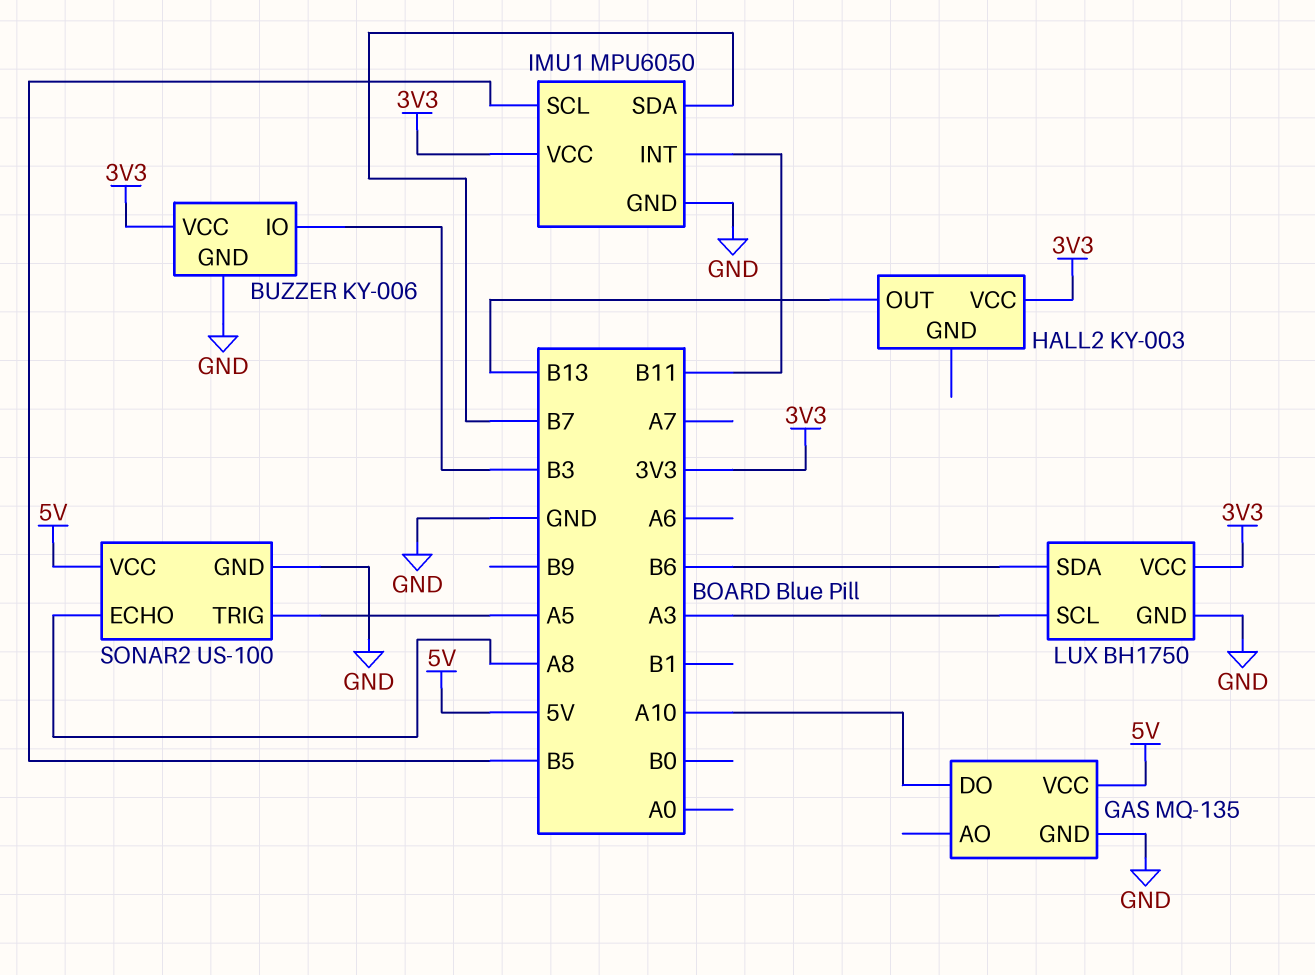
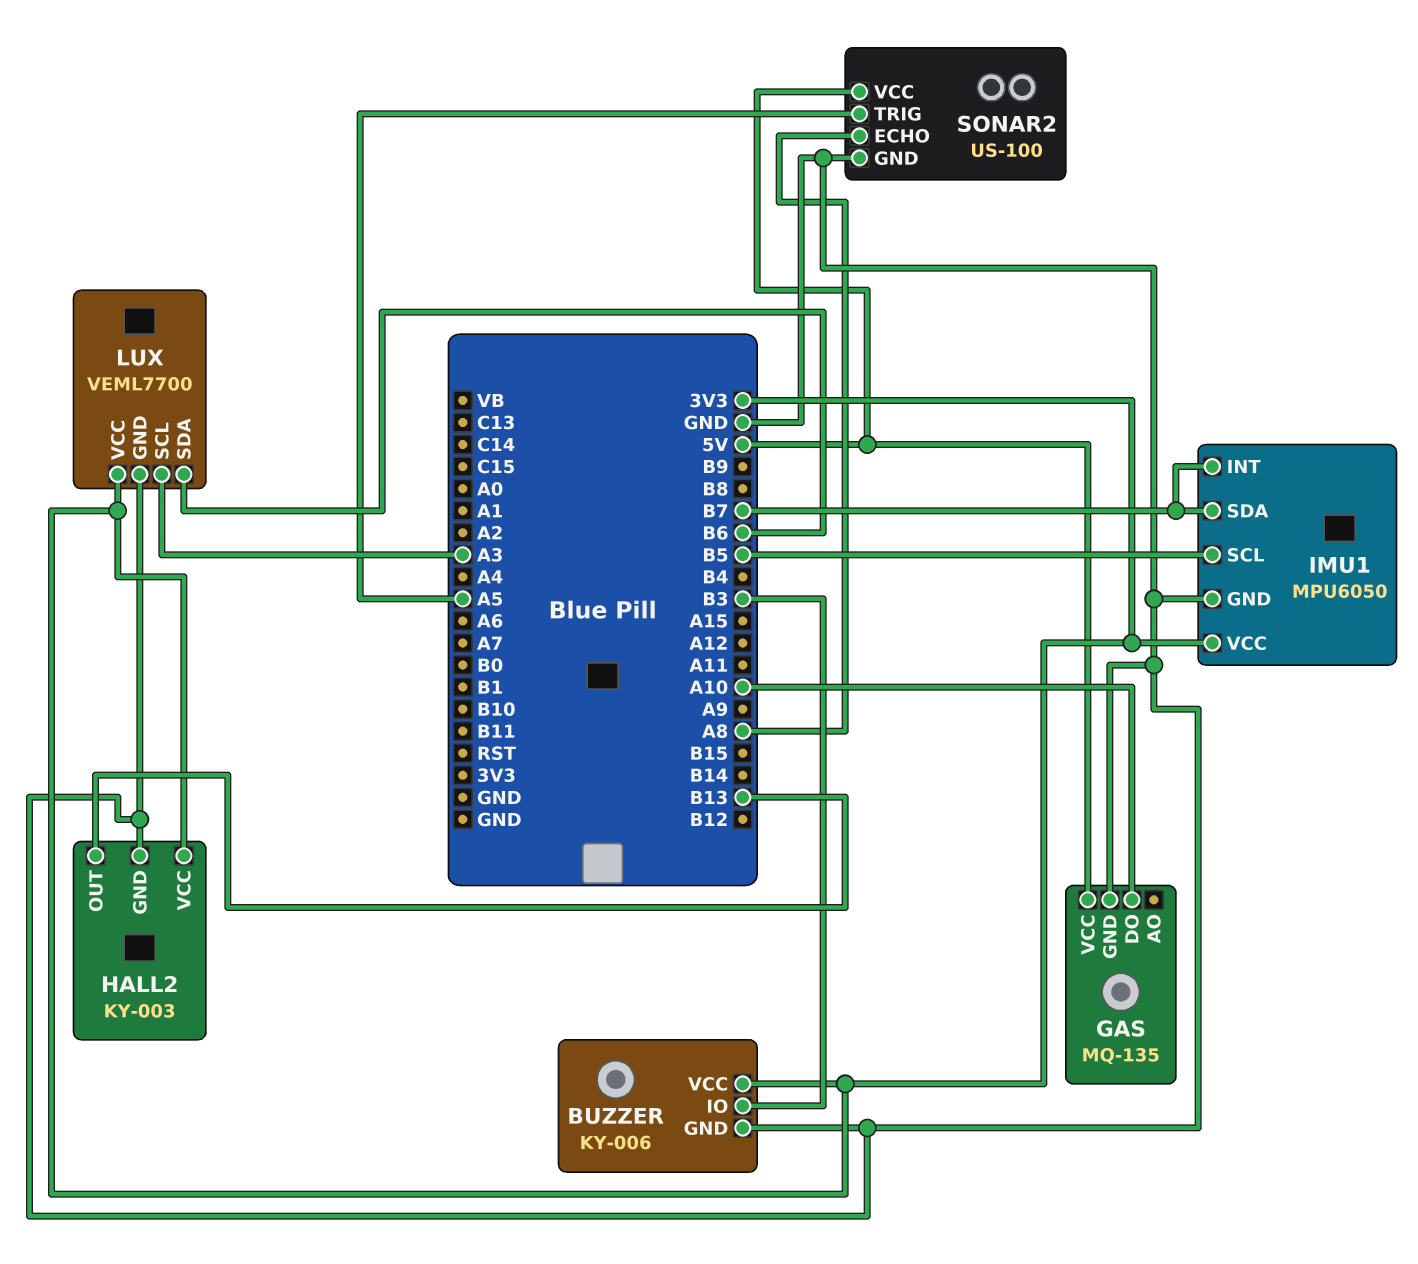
HALL2 pin GND: none -> GND
IMU1 pin INT: B11 -> B7
LUX: BH1750 -> VEML7700

